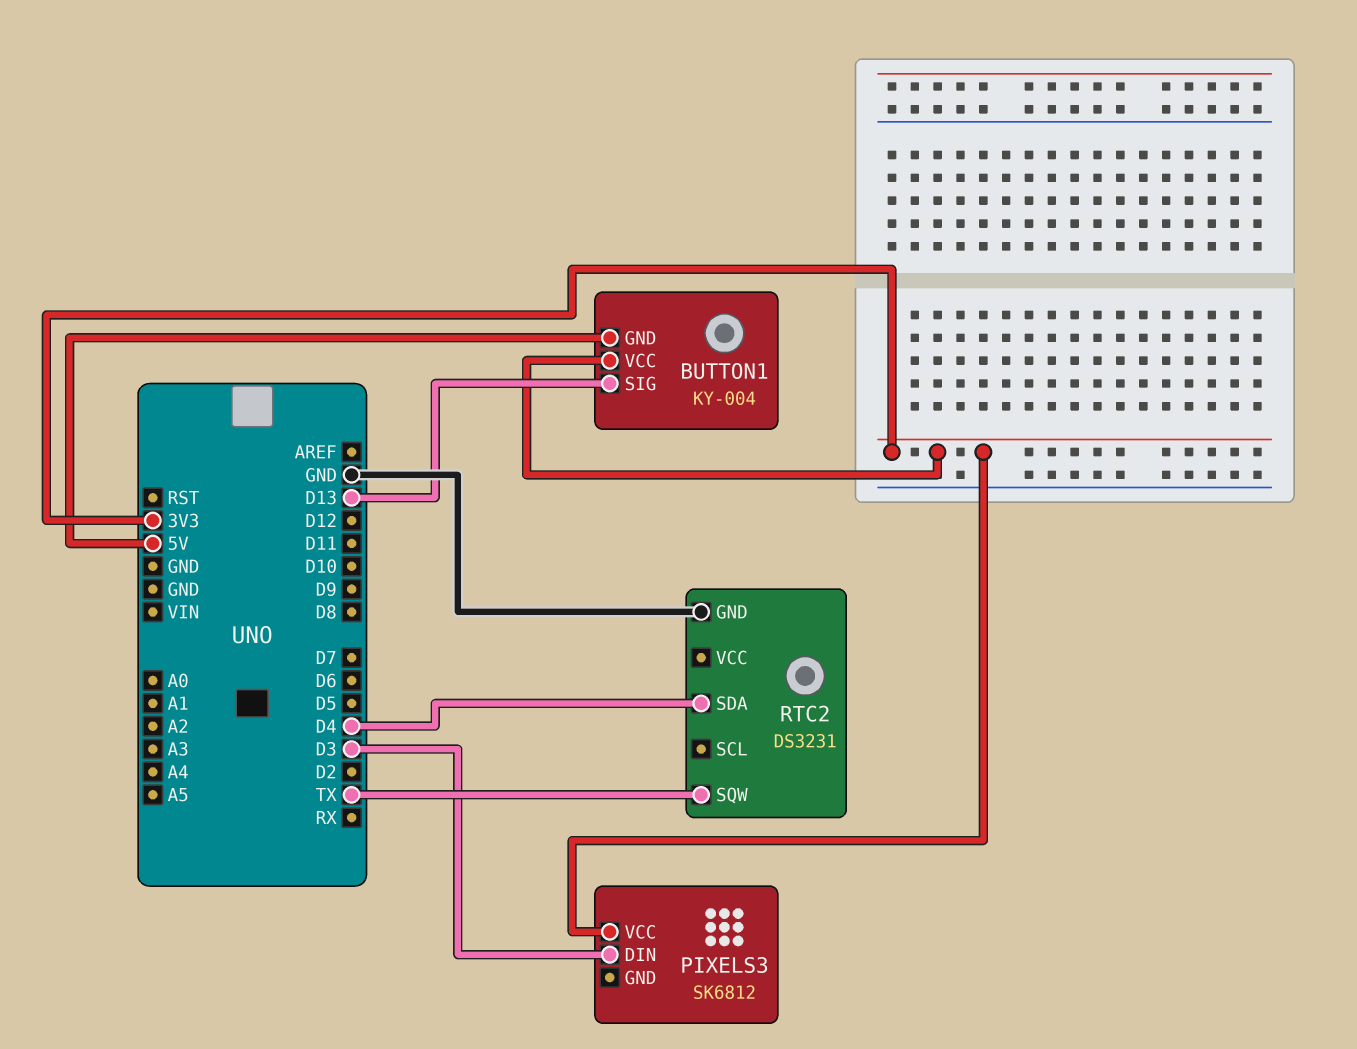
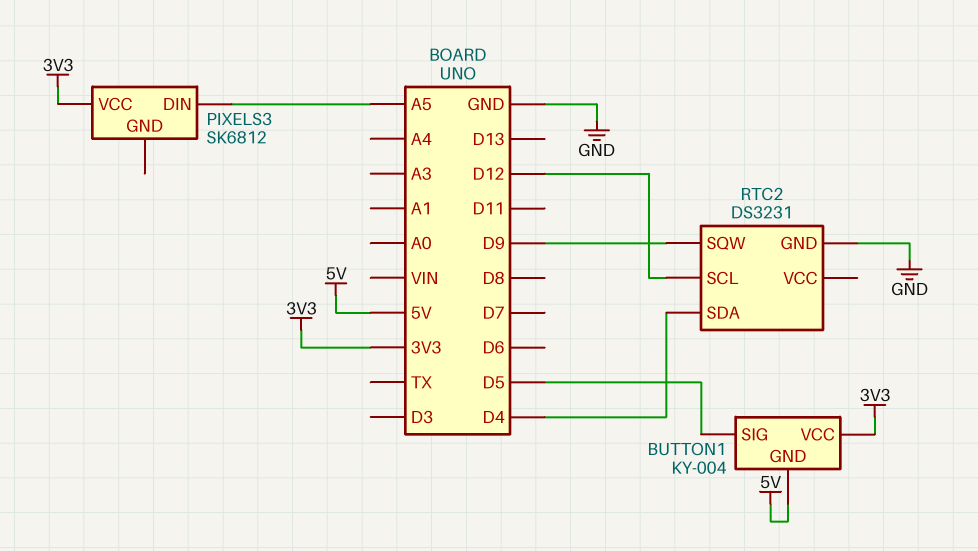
BUTTON1 pin SIG: D13 -> D5
PIXELS3 pin DIN: D3 -> A5
RTC2 pin SCL: none -> D12
RTC2 pin SQW: TX -> D9

